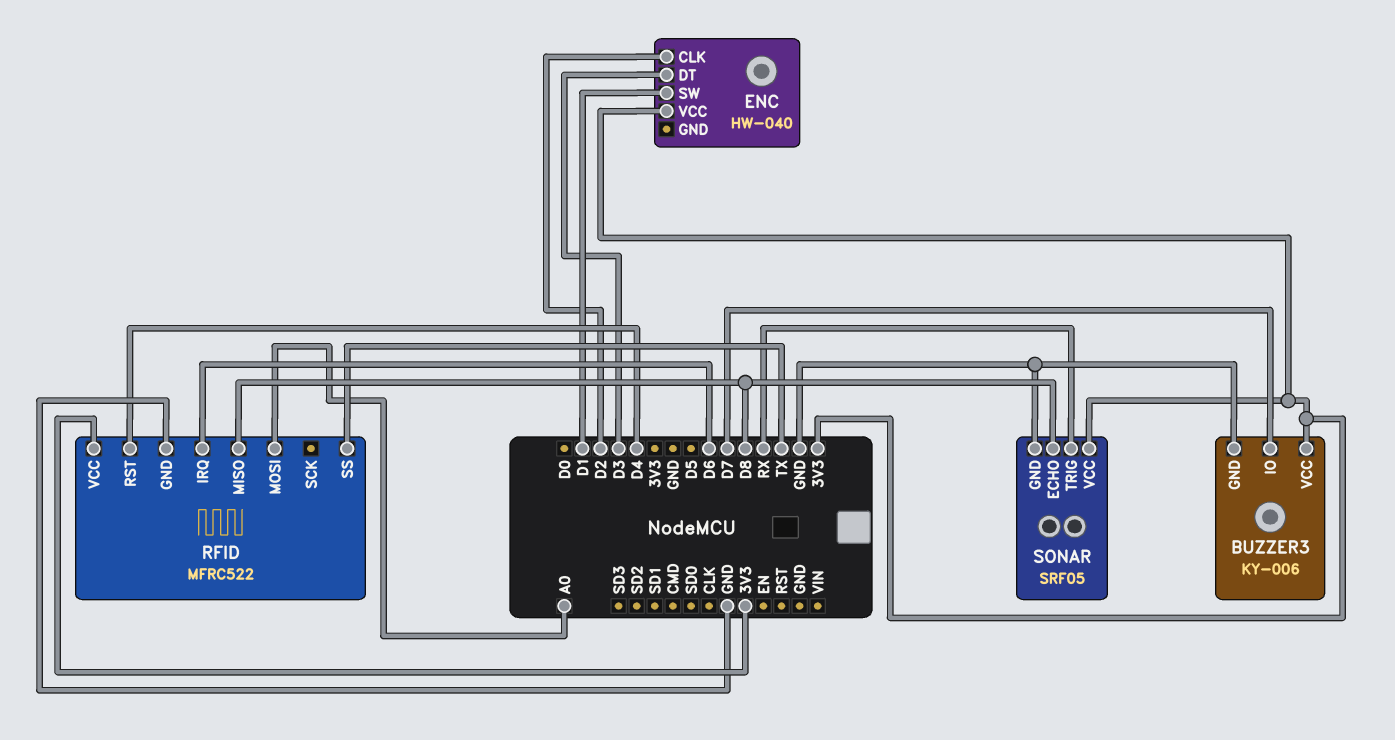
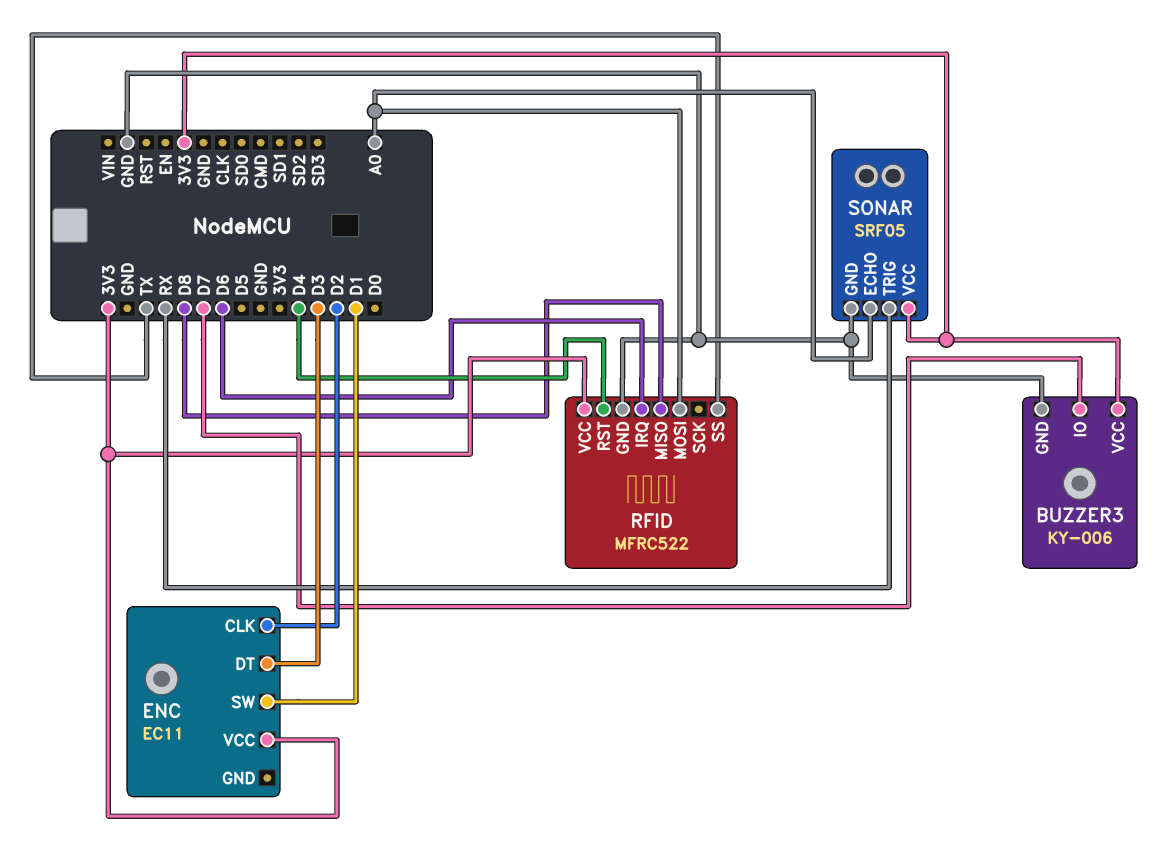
ENC: HW-040 -> EC11
SONAR pin ECHO: D8 -> A0

